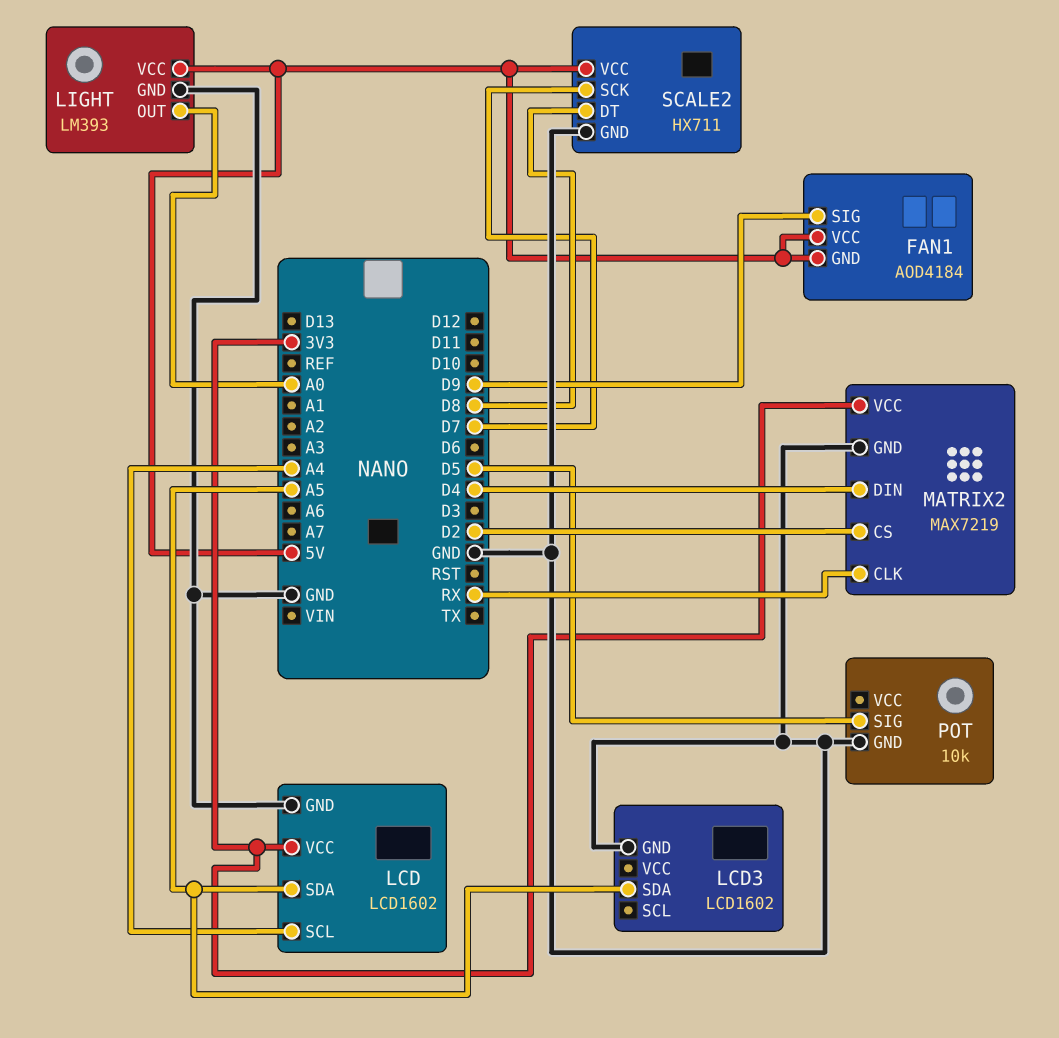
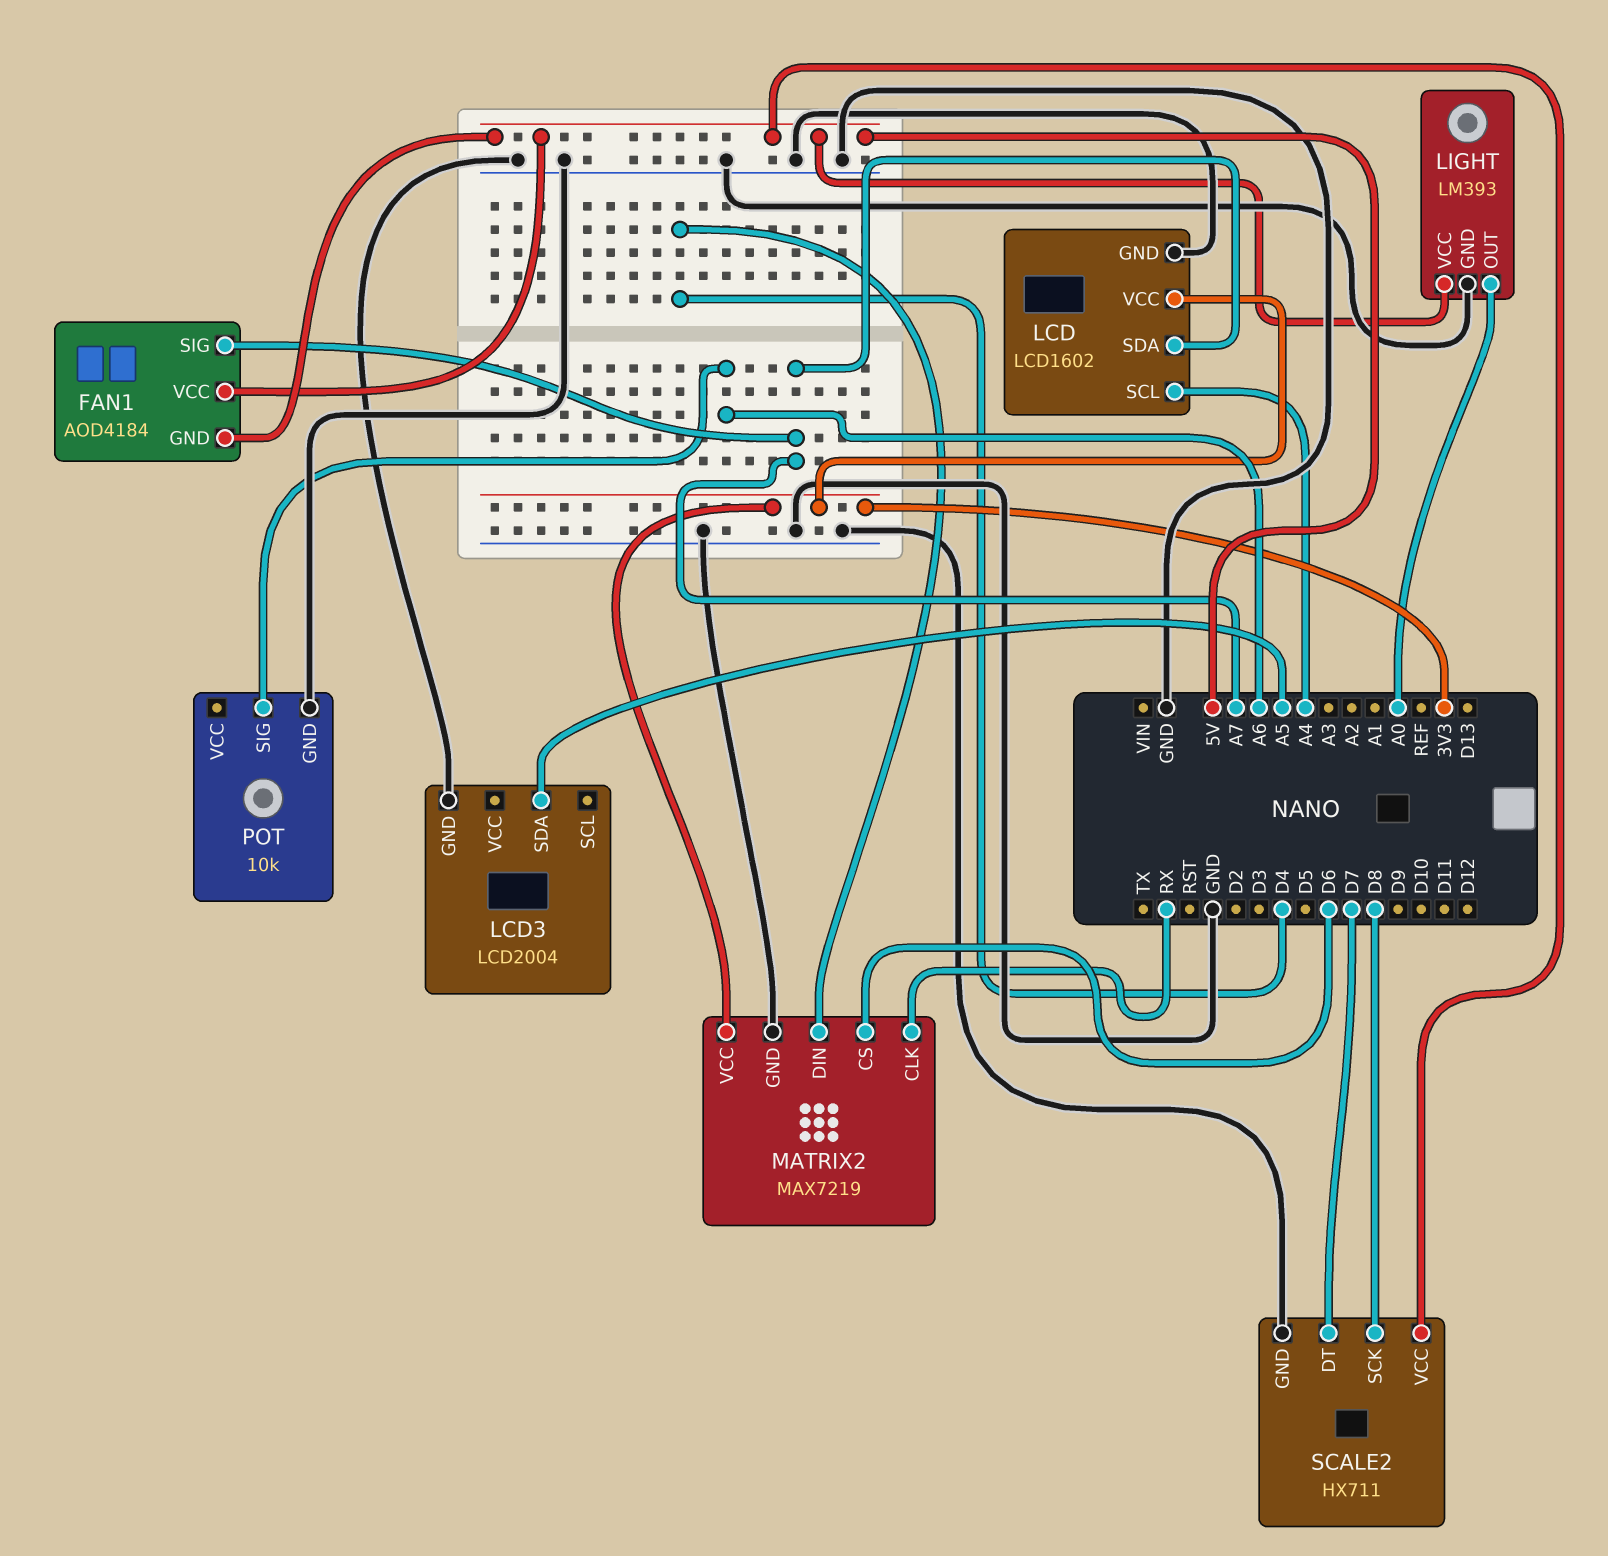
FAN1 pin SIG: D9 -> A7
LCD pin SDA: A5 -> A7
LCD3: LCD1602 -> LCD2004
MATRIX2 pin CS: D2 -> D6
POT pin SIG: D5 -> A6
SCALE2 pin DT: D8 -> D7
SCALE2 pin SCK: D7 -> D8

